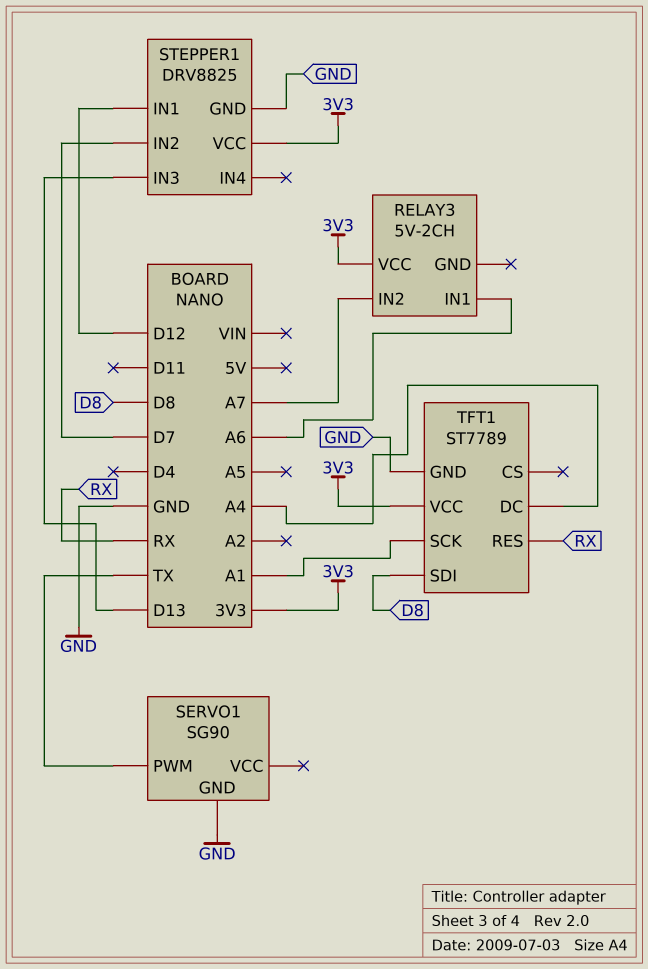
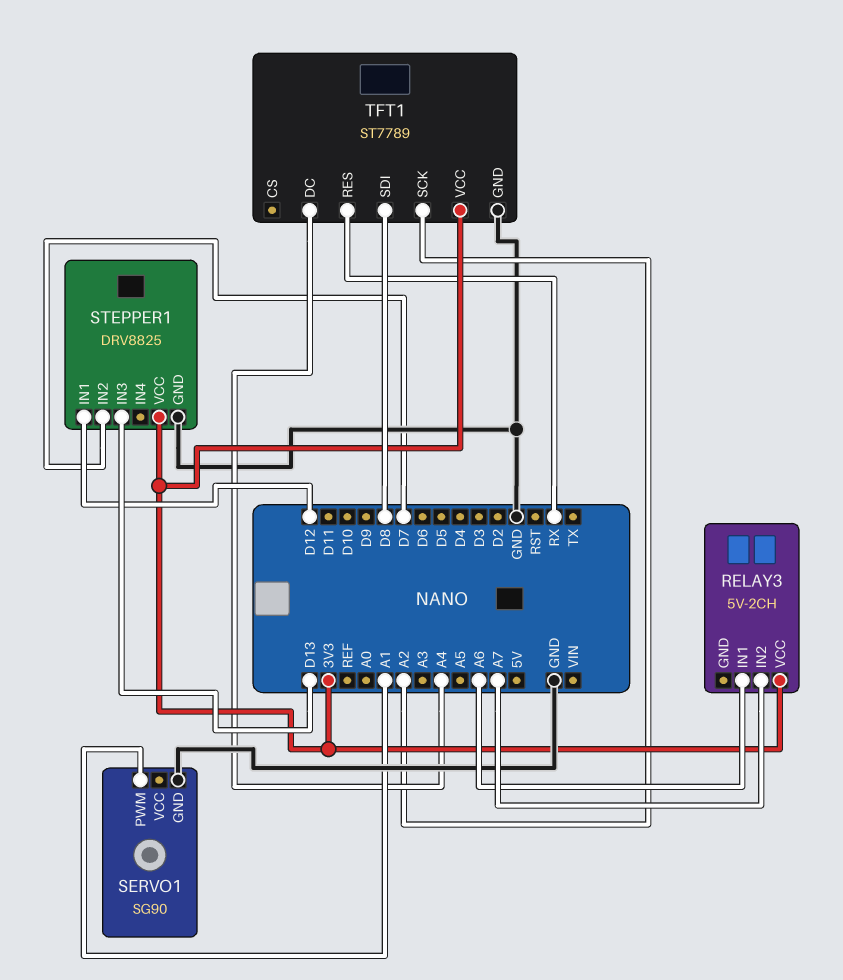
SERVO1 pin PWM: TX -> A1
TFT1 pin SCK: A1 -> A2

